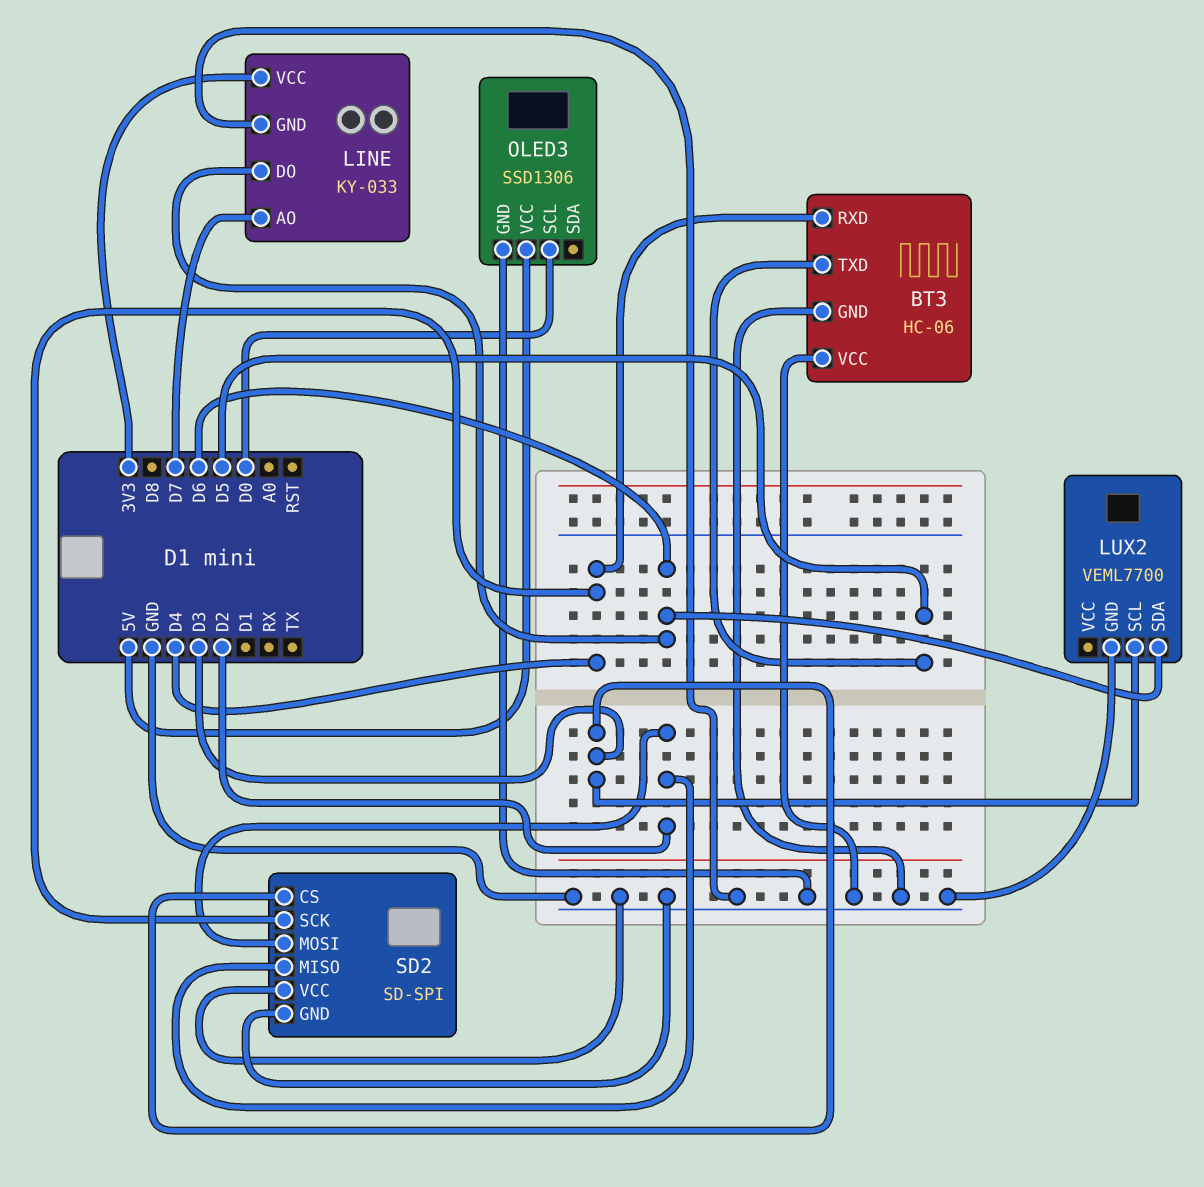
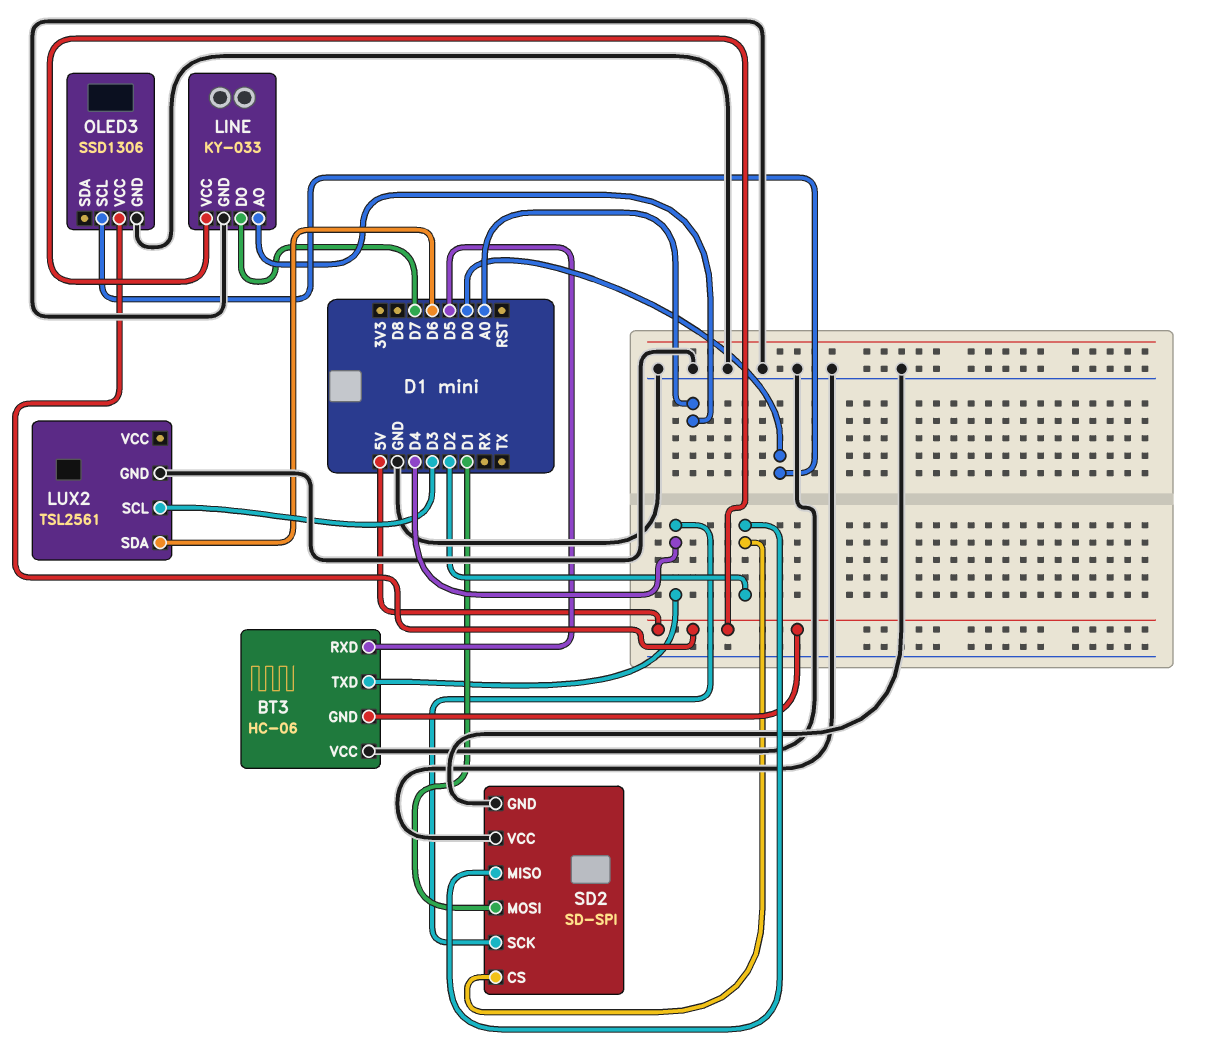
BT3 pin GND: GND -> 5V
BT3 pin RXD: D4 -> D5
BT3 pin TXD: D5 -> D4
LINE pin AO: D7 -> A0
LINE pin DO: D6 -> D7
LINE pin VCC: 3V3 -> 5V
LUX2: VEML7700 -> TSL2561
SD2 pin CS: D3 -> D2
SD2 pin MOSI: D2 -> D1

